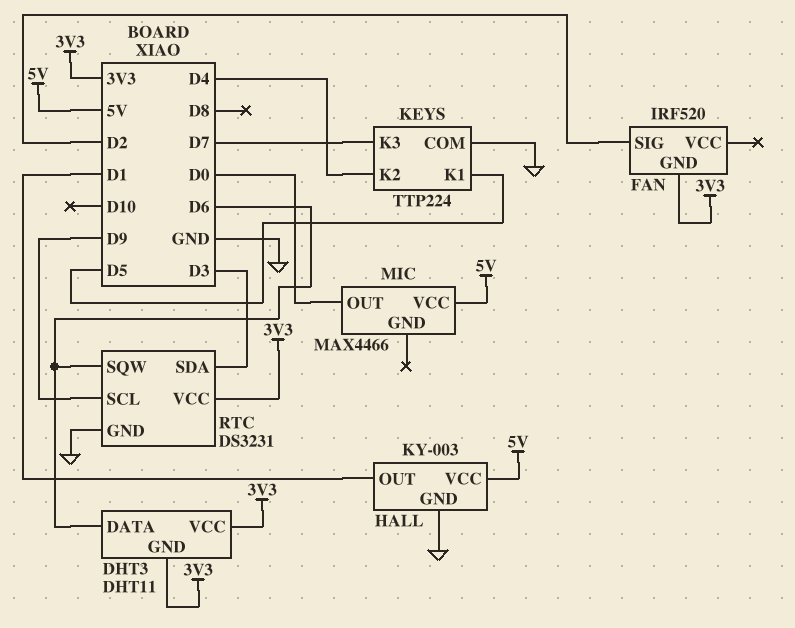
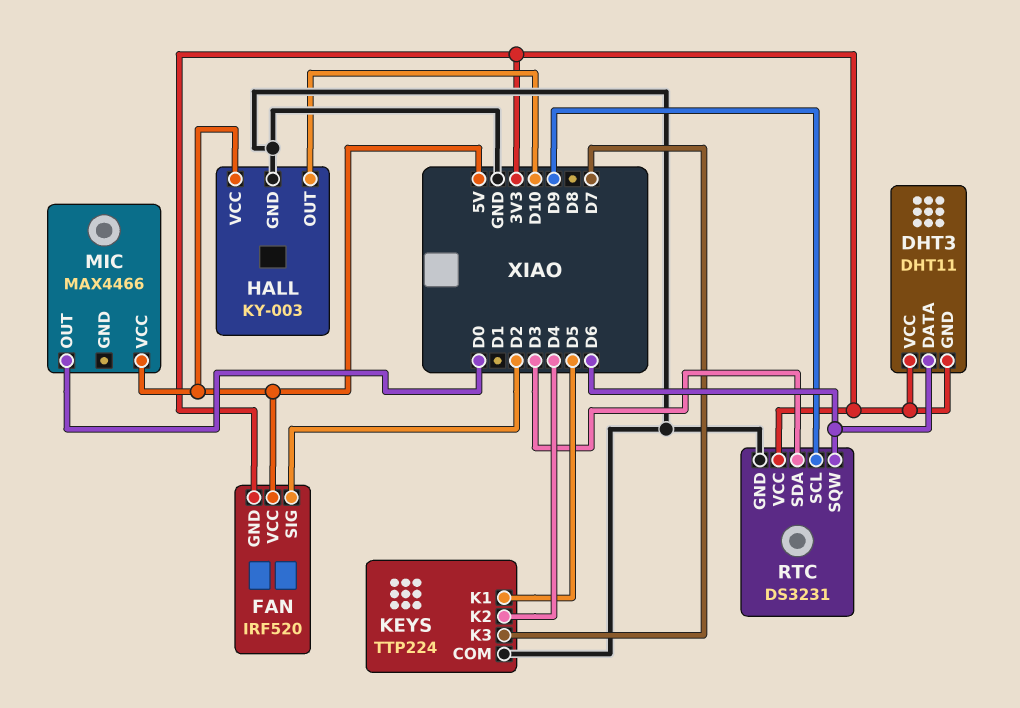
FAN pin VCC: none -> 5V
HALL pin OUT: D1 -> D10

